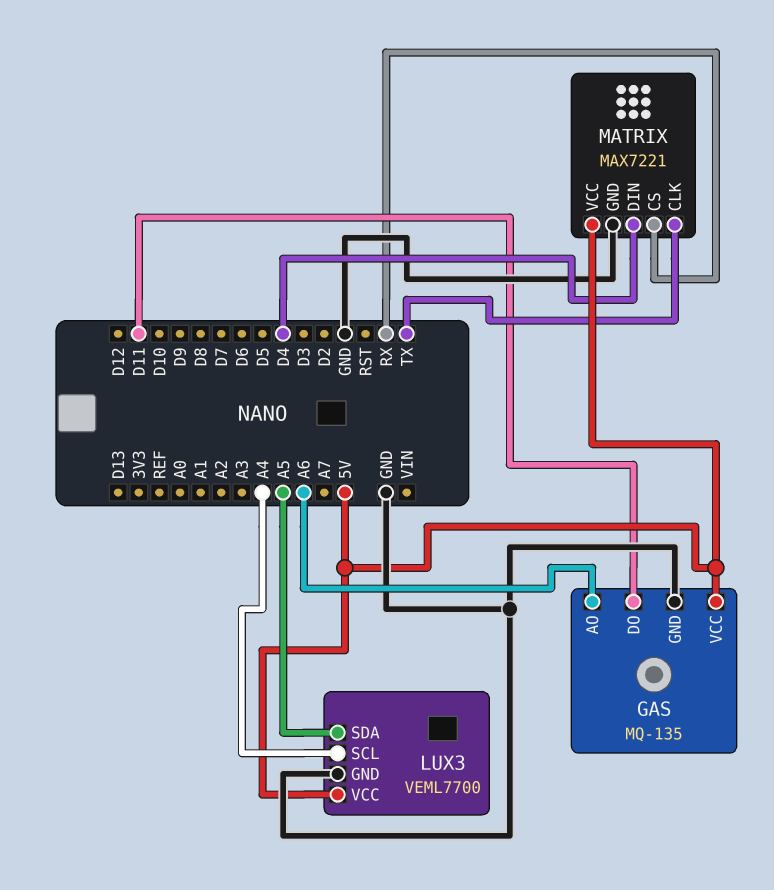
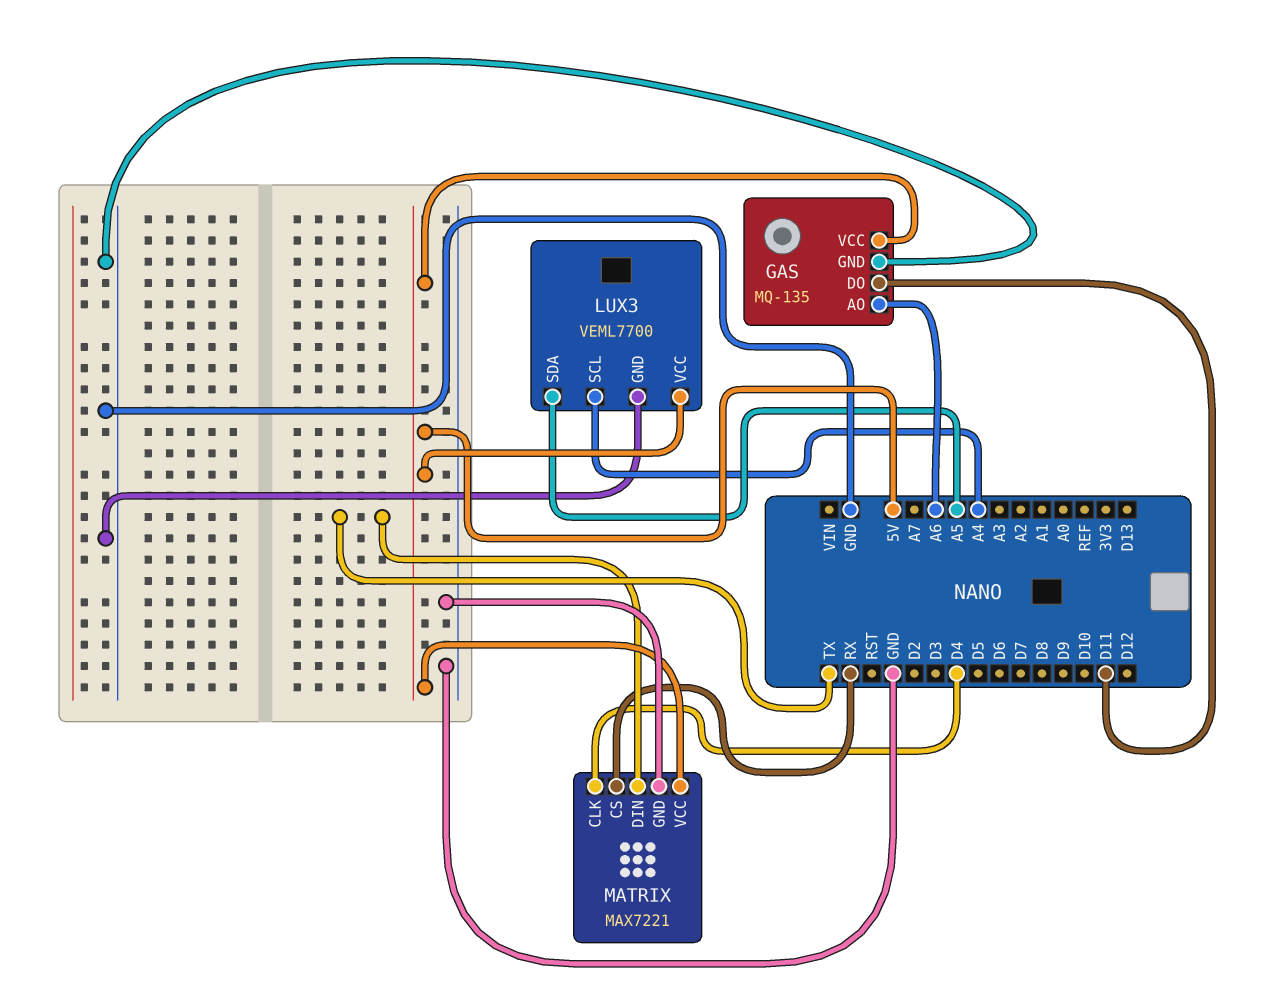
MATRIX pin CLK: TX -> D4
MATRIX pin DIN: D4 -> TX

